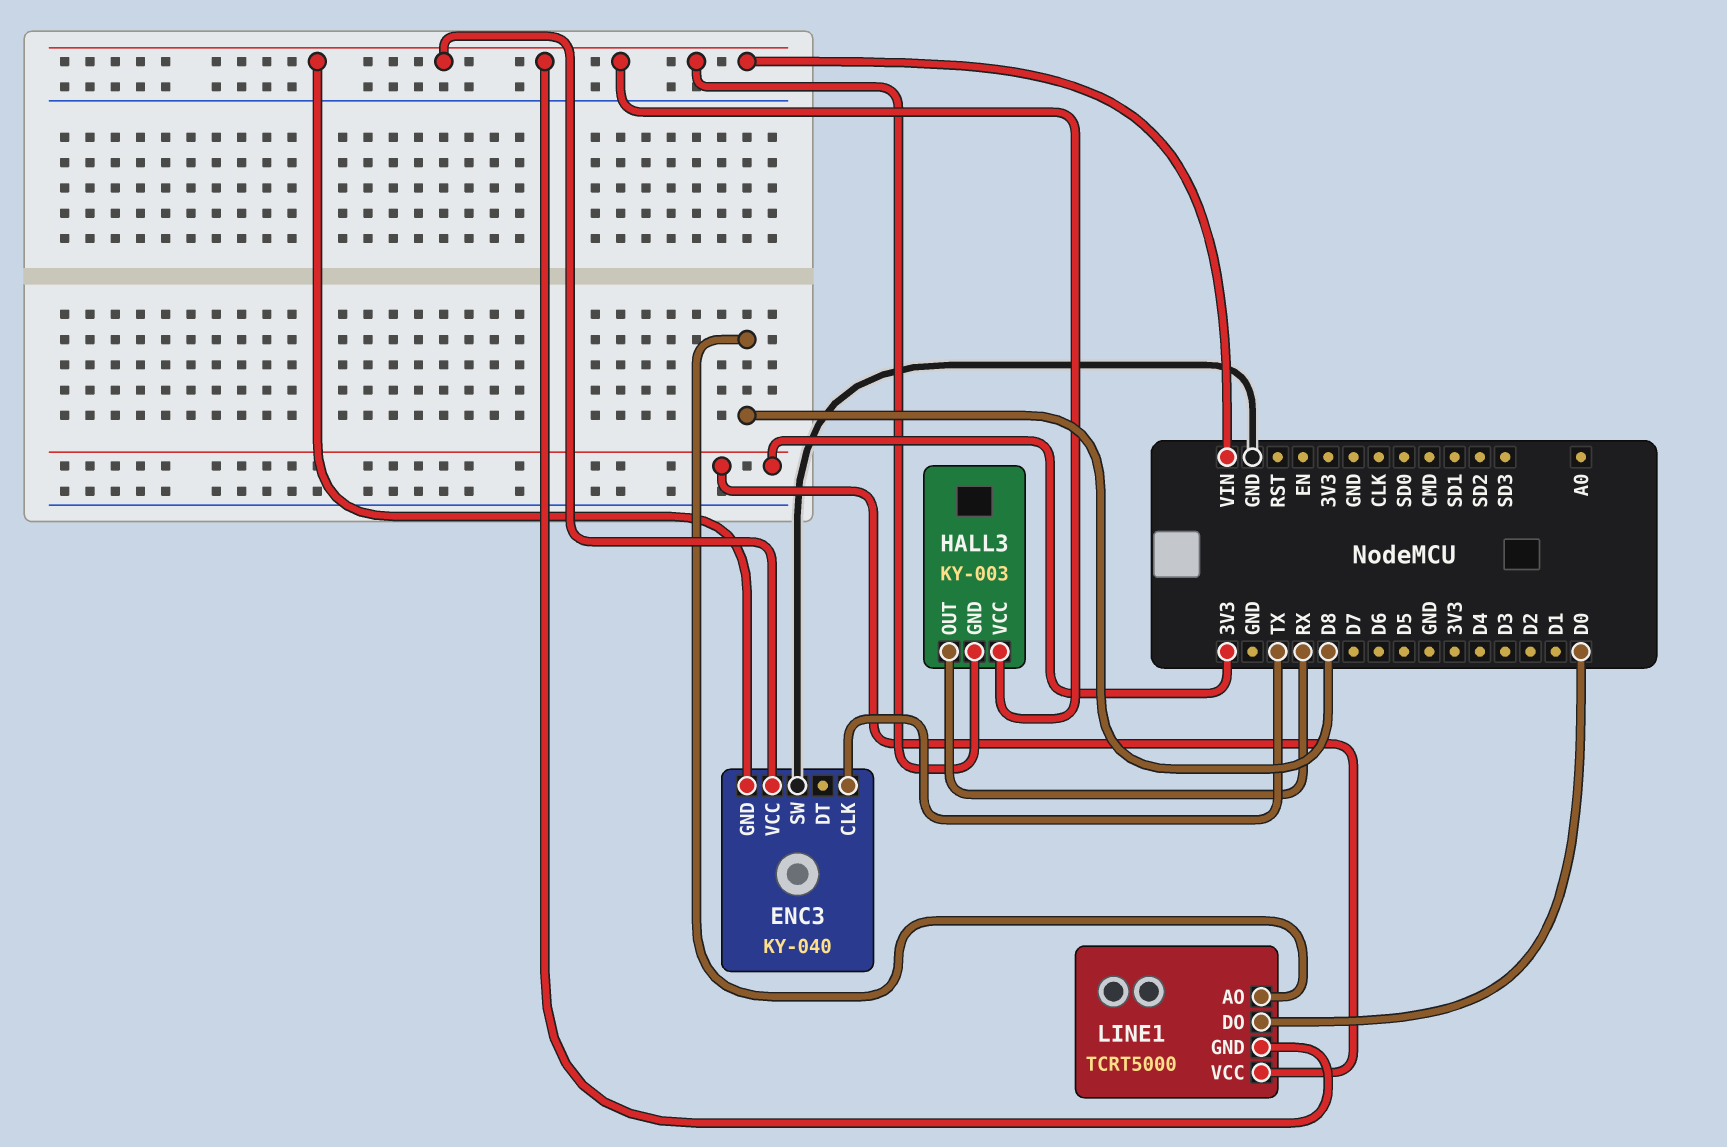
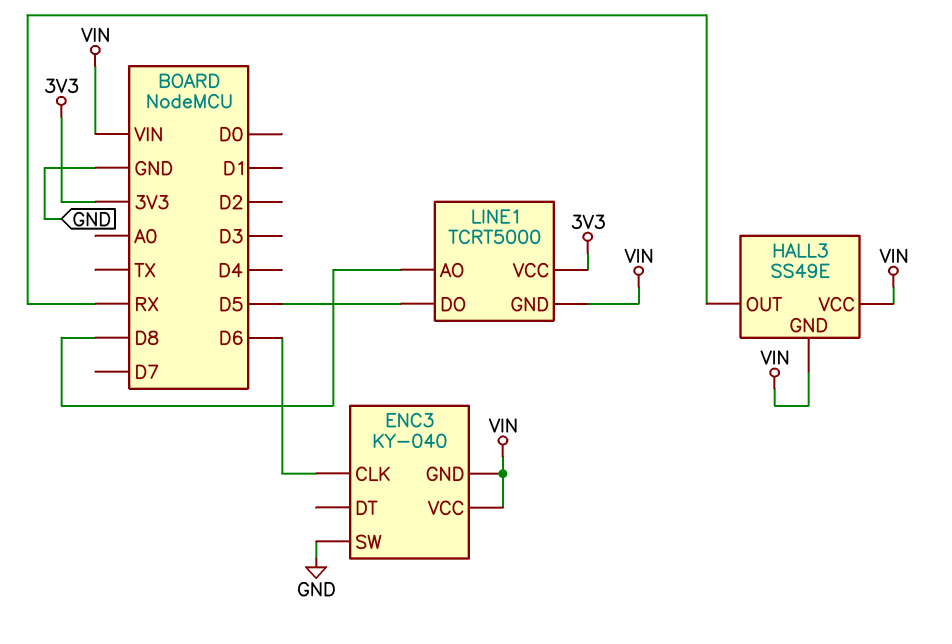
ENC3 pin CLK: TX -> D6
HALL3: KY-003 -> SS49E
LINE1 pin DO: D0 -> D5

